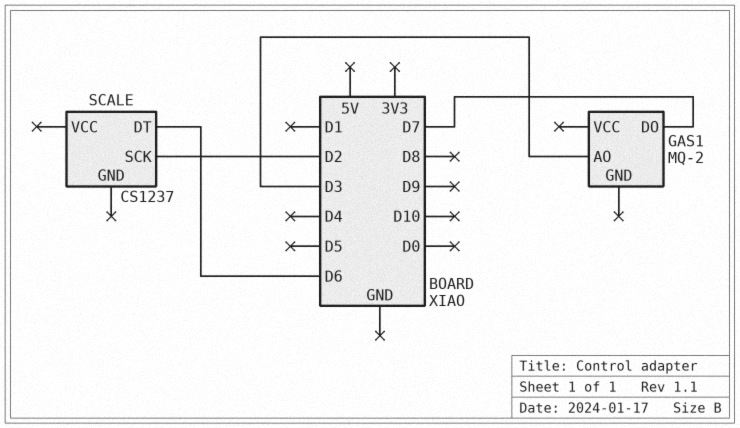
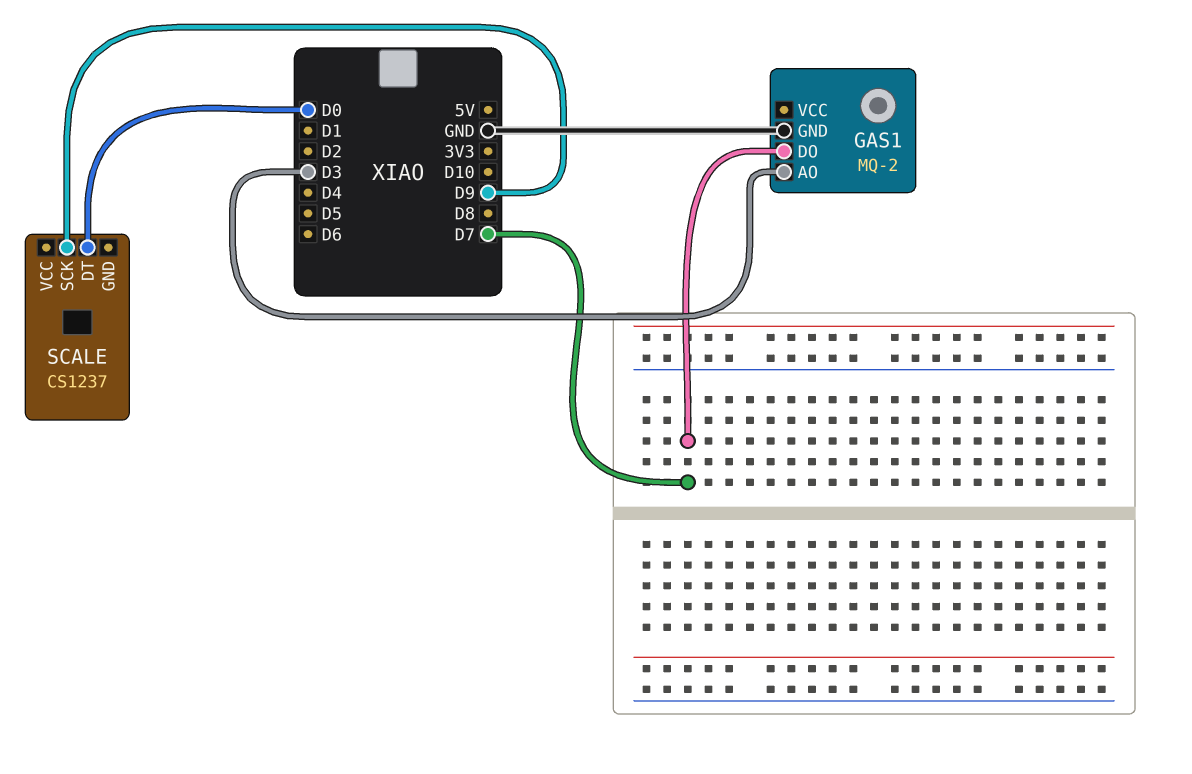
GAS1 pin GND: none -> GND
SCALE pin DT: D6 -> D0
SCALE pin SCK: D2 -> D9

